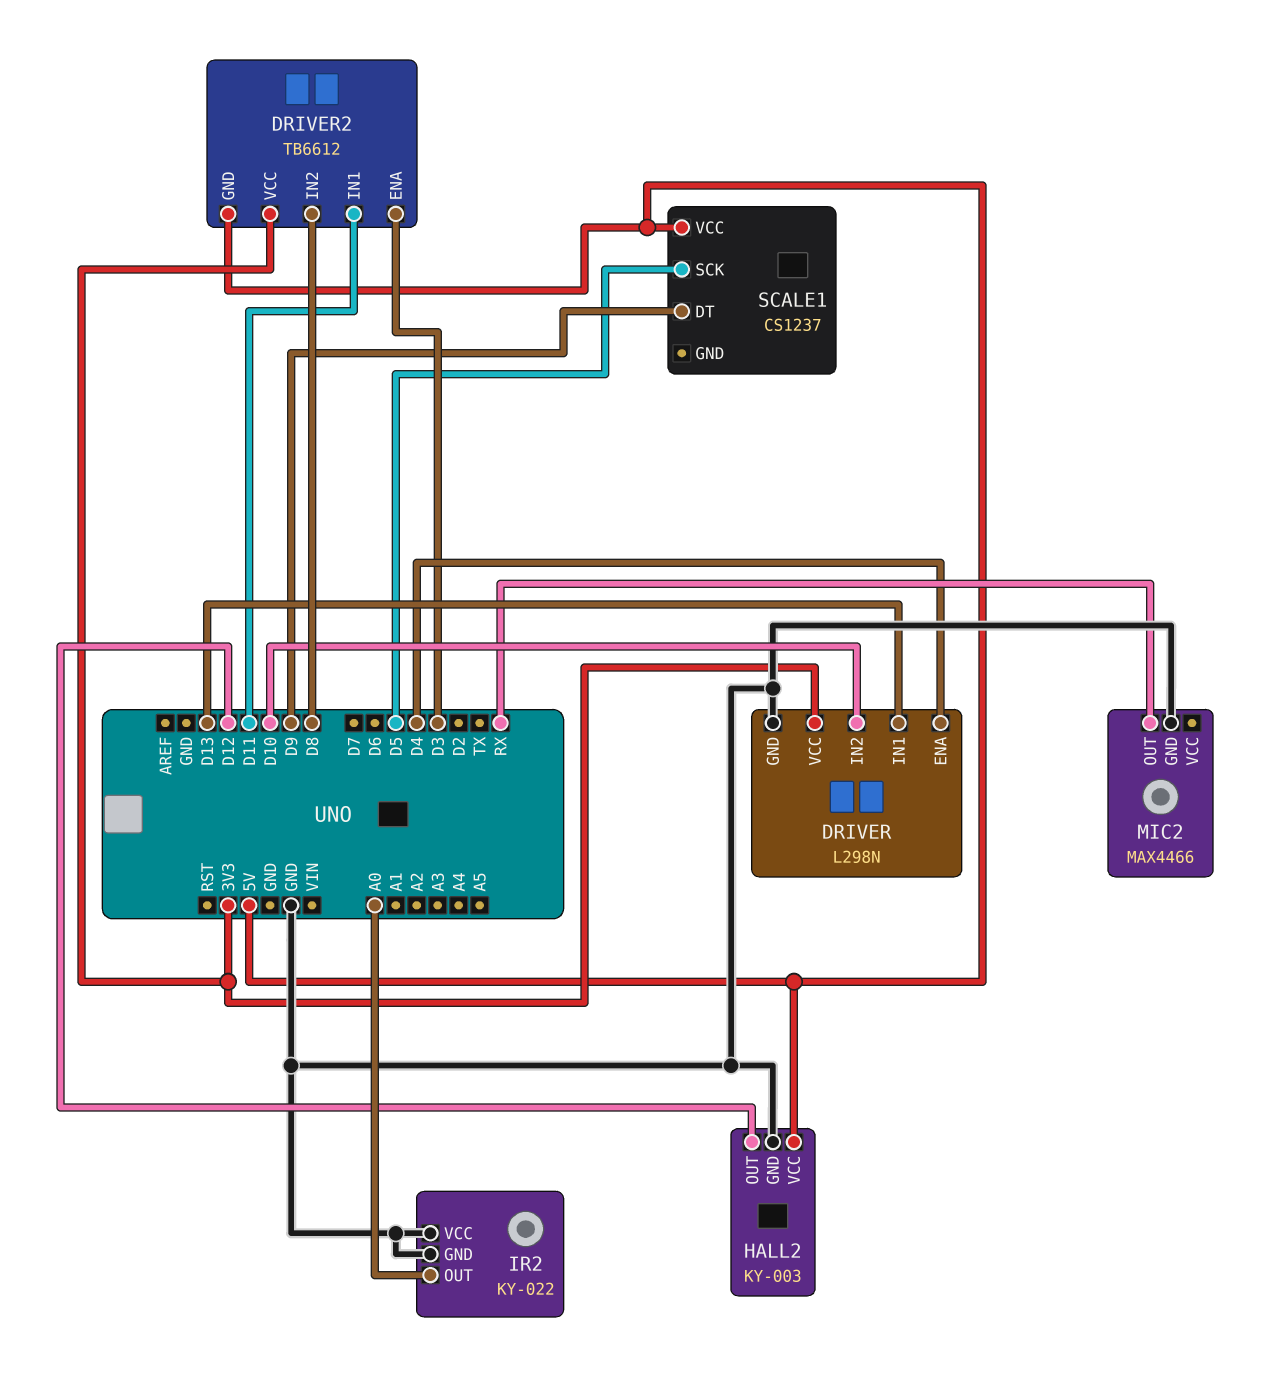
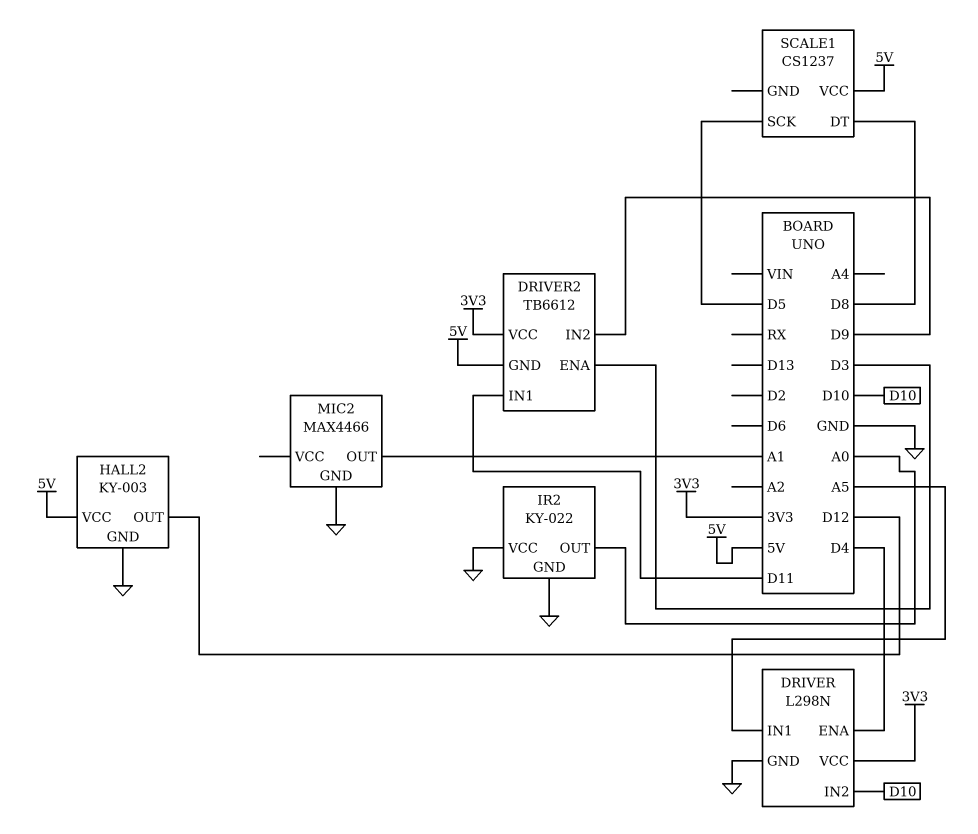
DRIVER pin IN1: D13 -> A5
DRIVER2 pin IN2: D8 -> D9
MIC2 pin OUT: RX -> A1
SCALE1 pin DT: D9 -> D8

